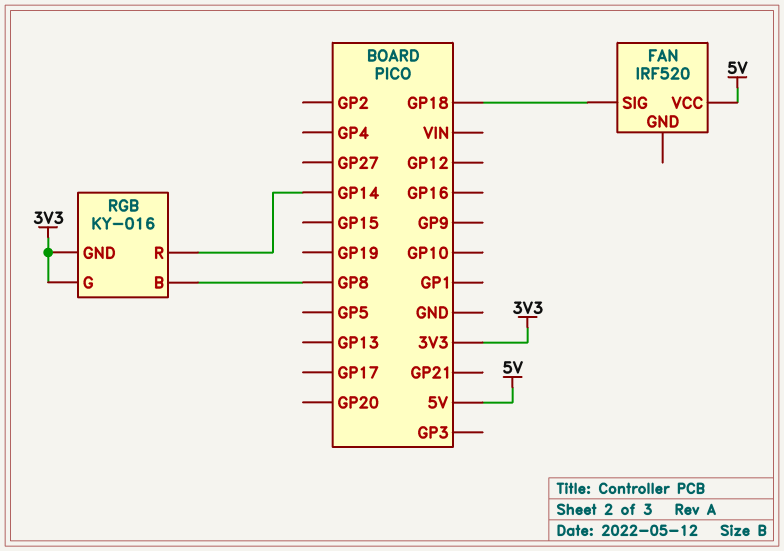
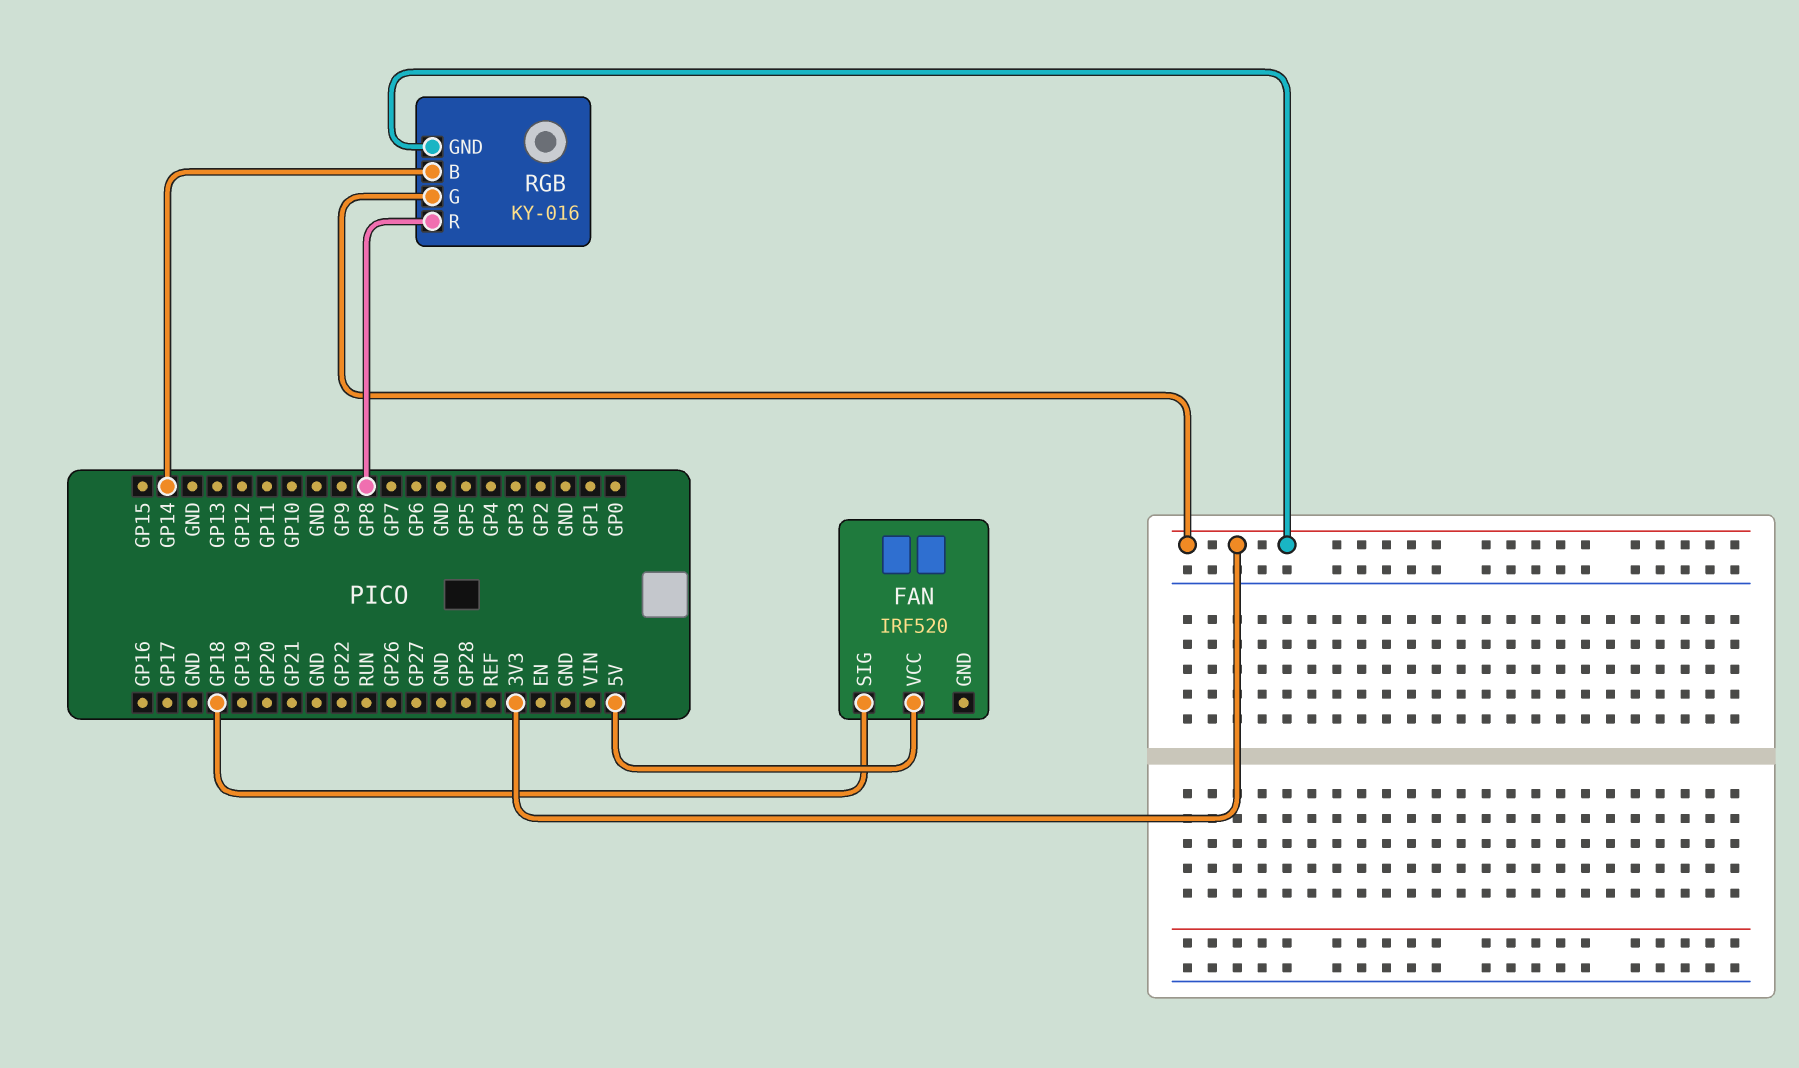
RGB pin B: GP8 -> GP14
RGB pin R: GP14 -> GP8

